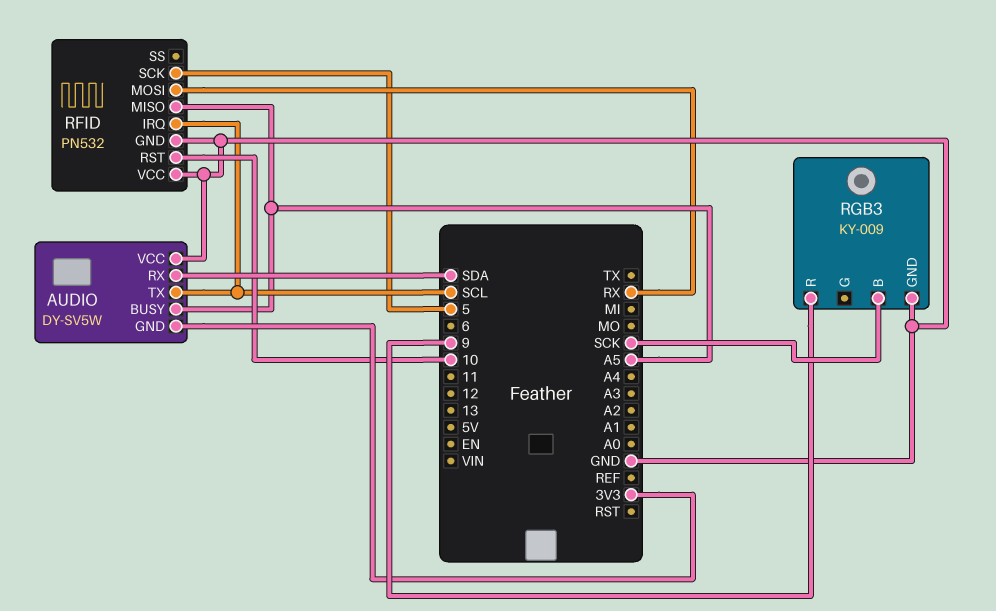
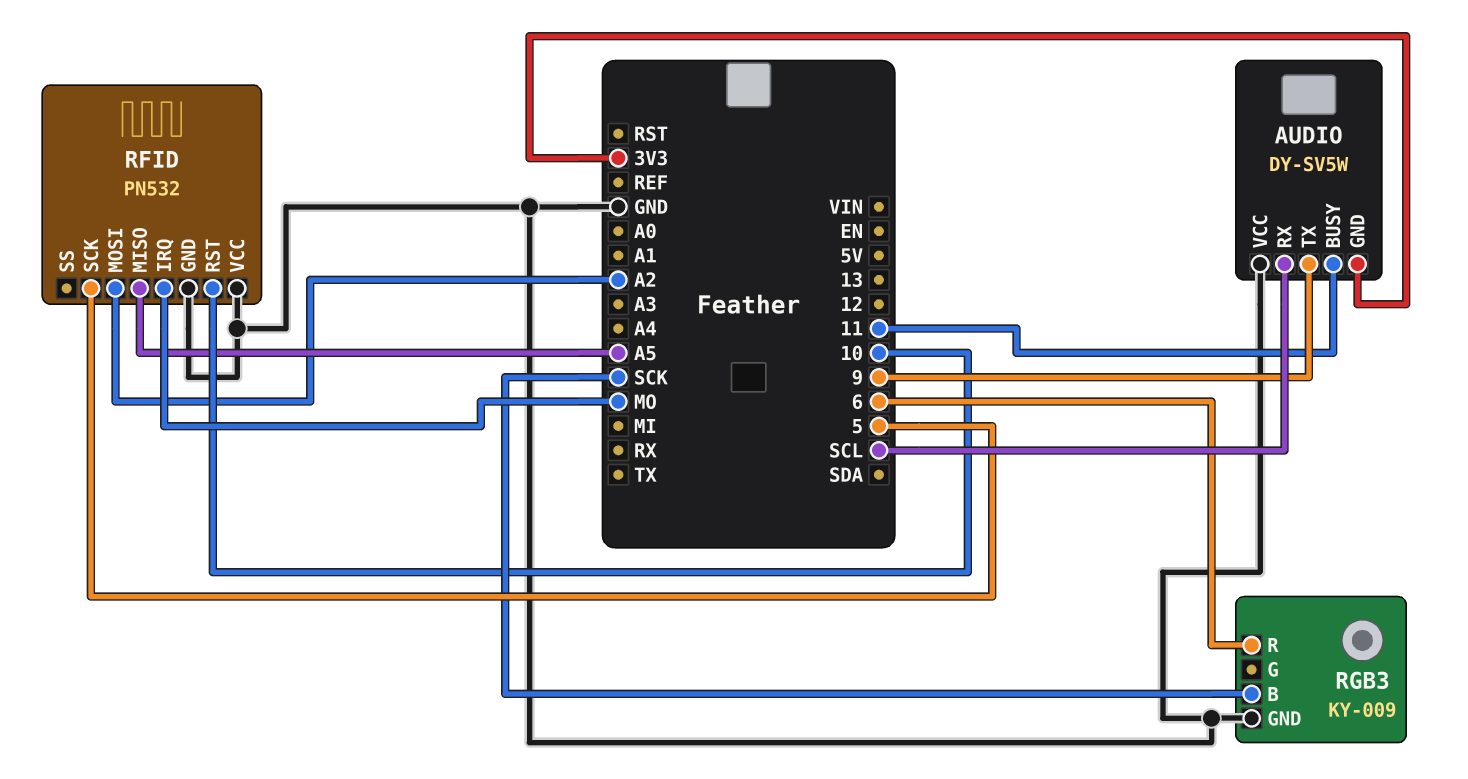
AUDIO pin BUSY: A5 -> 11
AUDIO pin RX: SDA -> SCL
AUDIO pin TX: SCL -> 9
RFID pin IRQ: SCL -> MO
RFID pin MOSI: RX -> A2
RGB3 pin R: 9 -> 6

